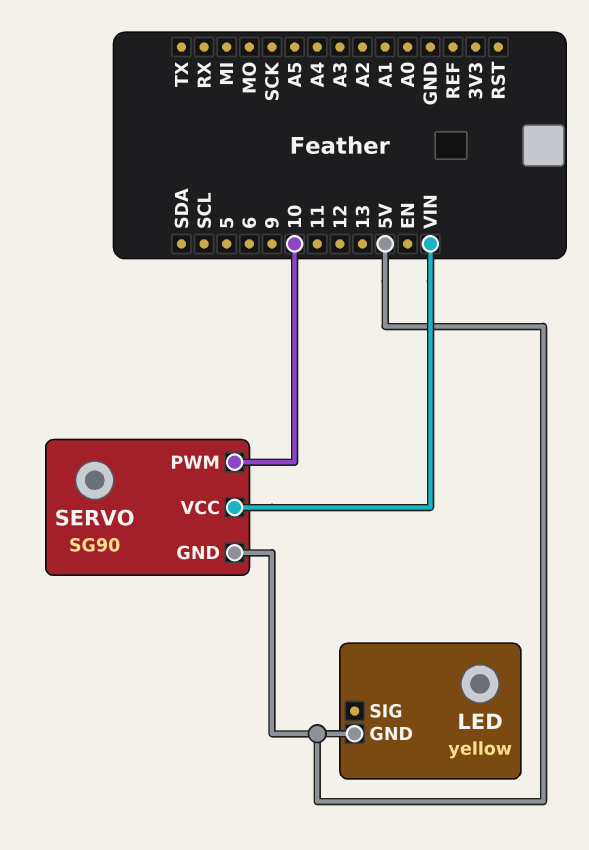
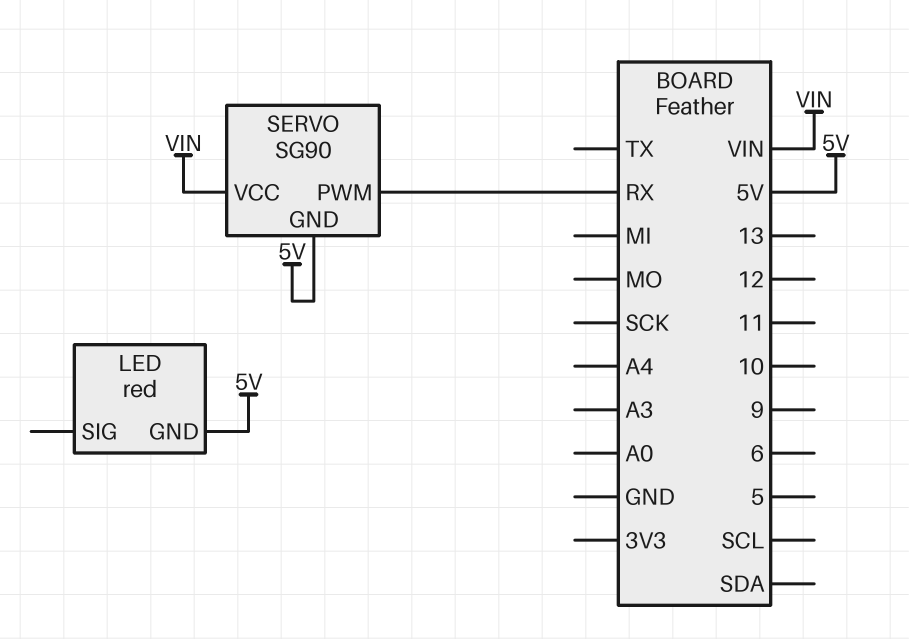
LED: yellow -> red
SERVO pin PWM: 10 -> RX

